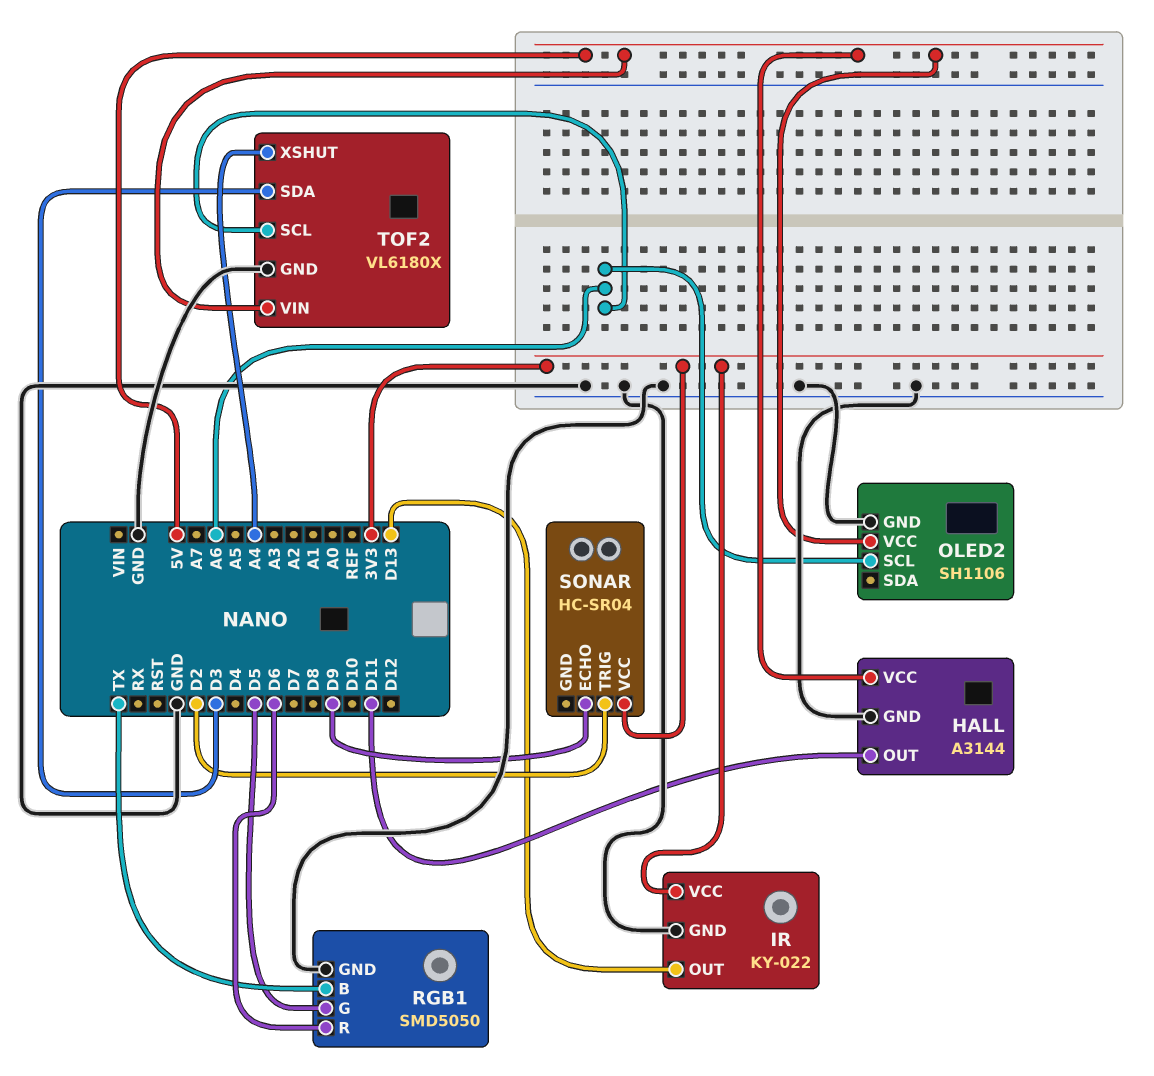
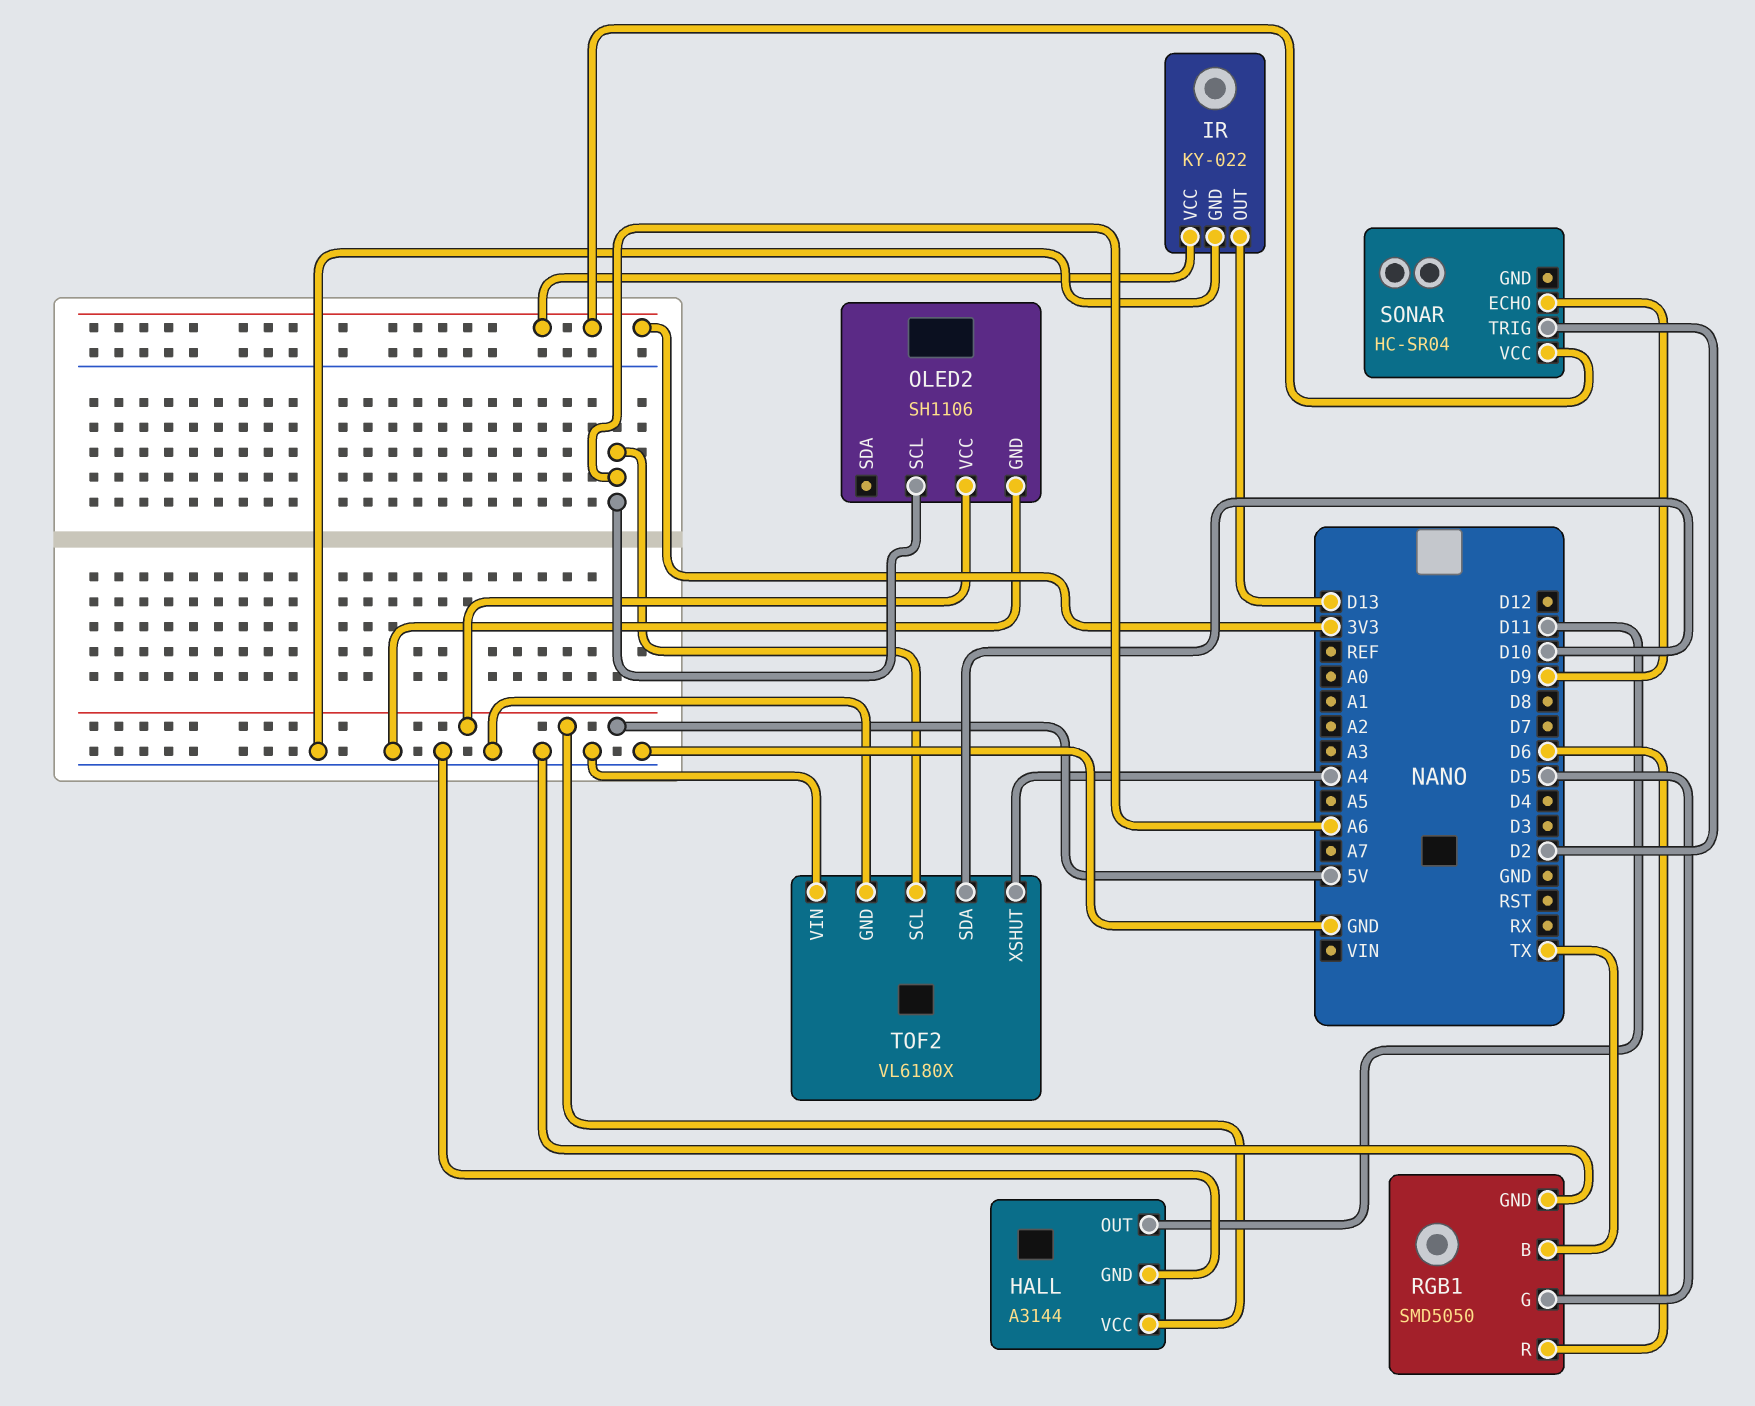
TOF2 pin SDA: D3 -> D10
TOF2 pin VIN: 5V -> GND

